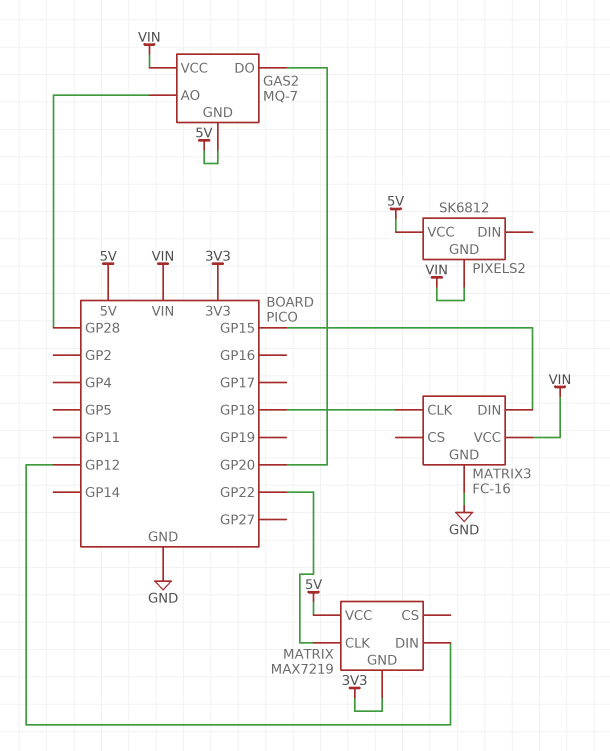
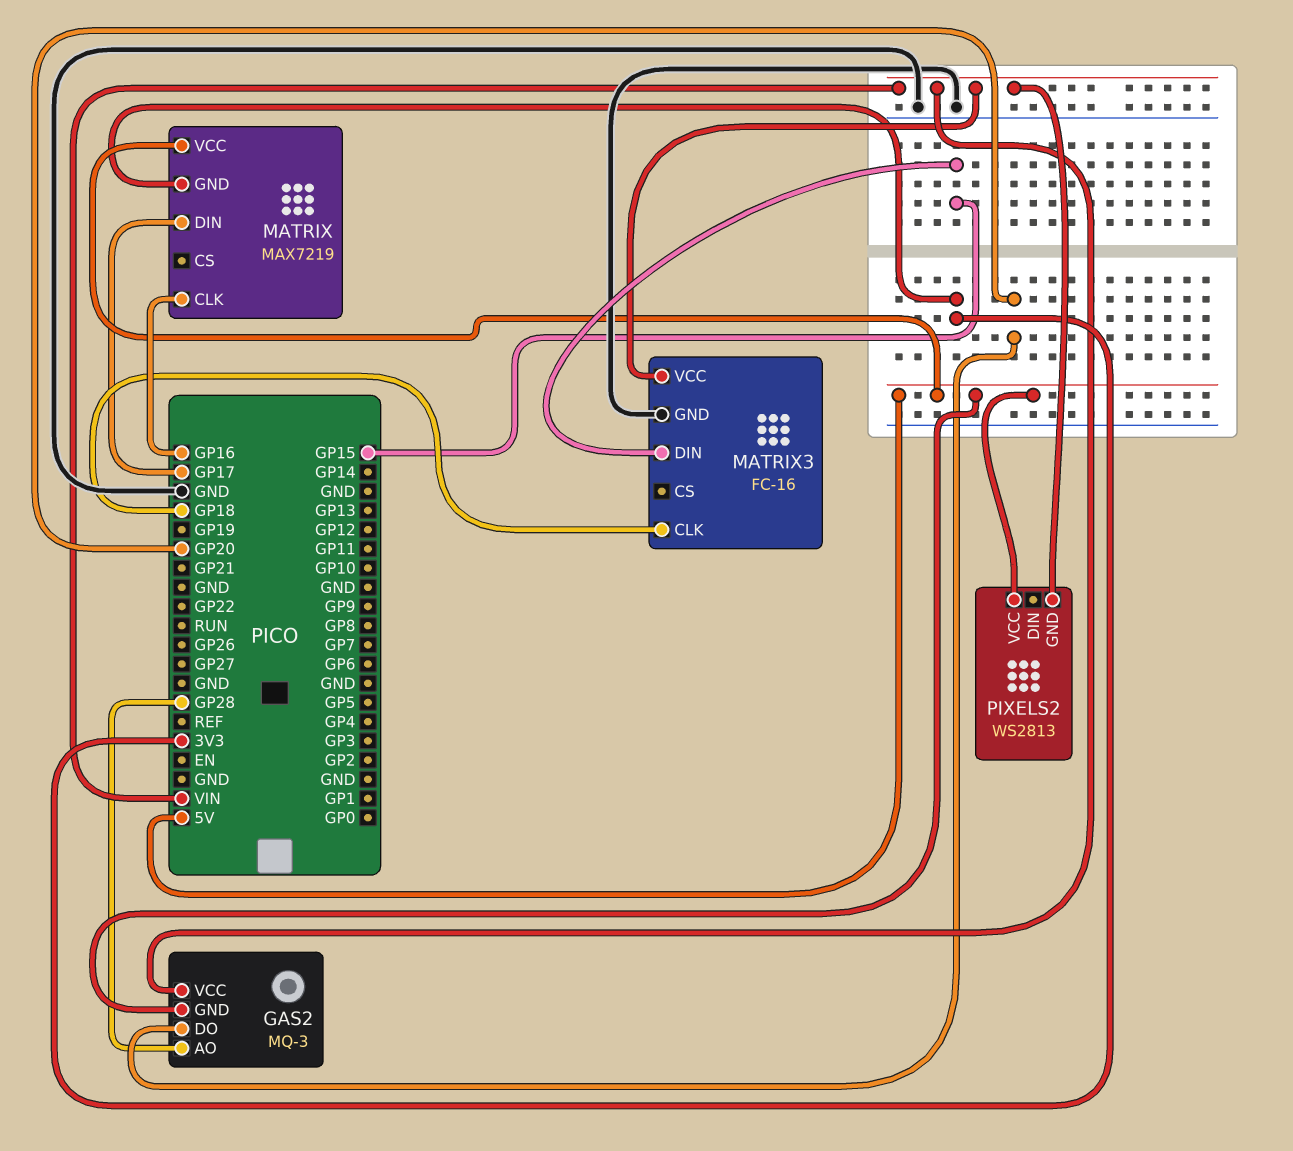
GAS2: MQ-7 -> MQ-3
MATRIX pin CLK: GP22 -> GP16
MATRIX pin DIN: GP12 -> GP17
PIXELS2: SK6812 -> WS2813

